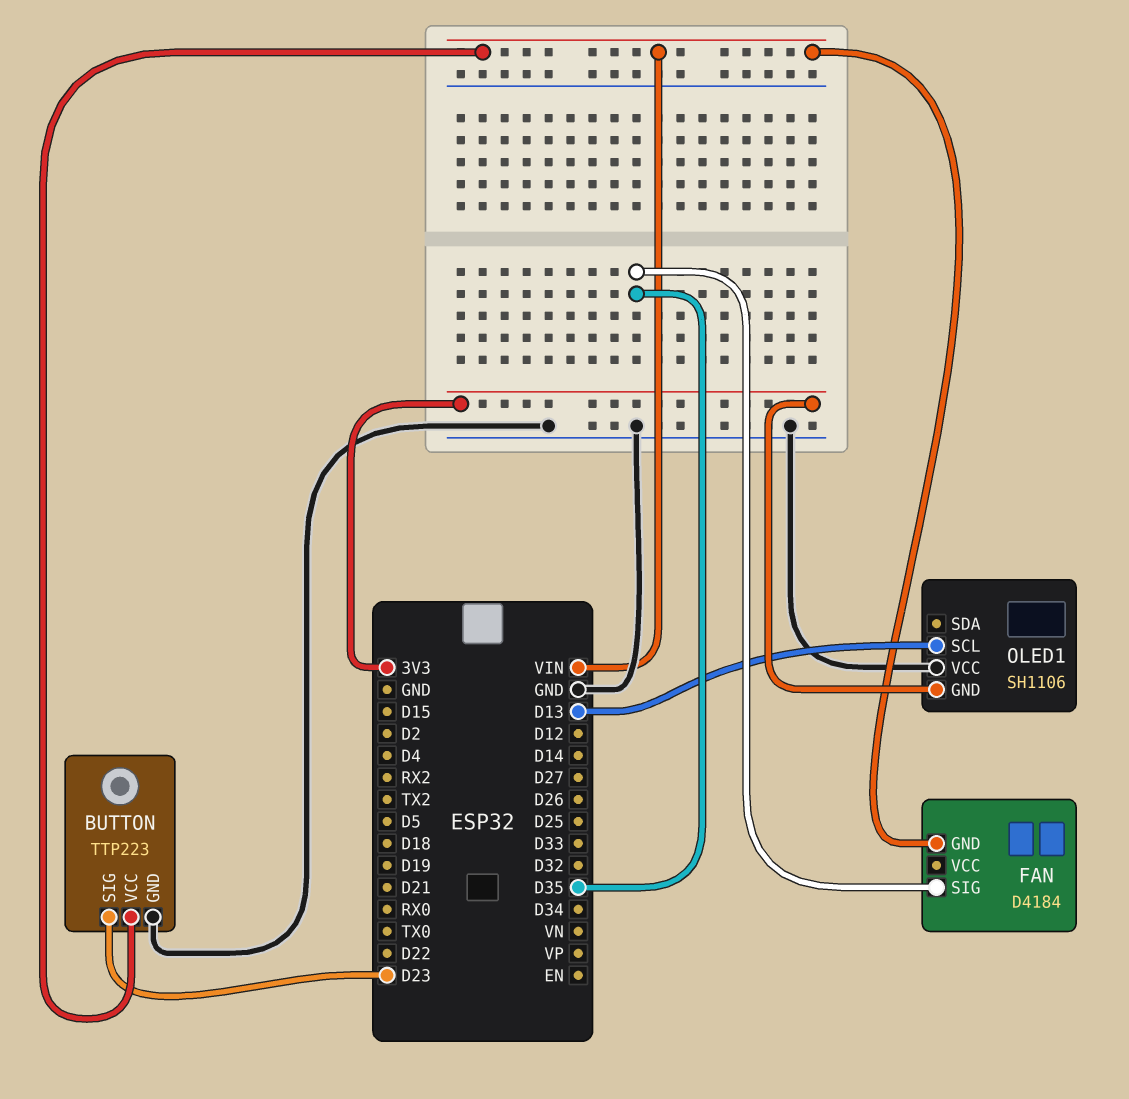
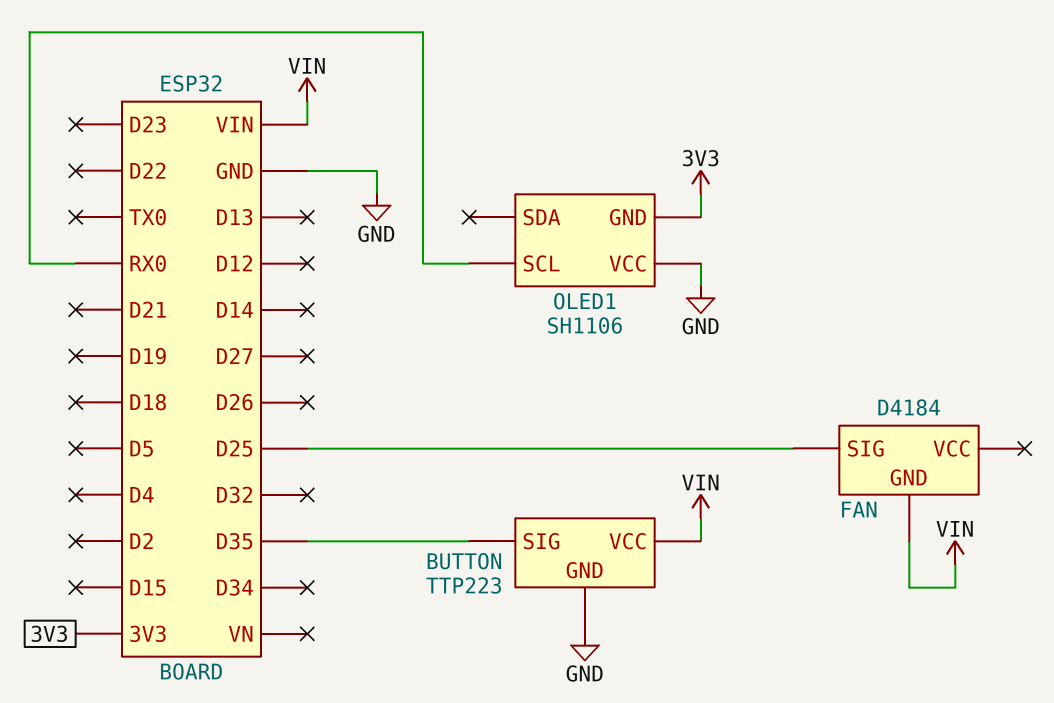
BUTTON pin SIG: D23 -> D35
FAN pin SIG: D35 -> D25
OLED1 pin SCL: D13 -> RX0

